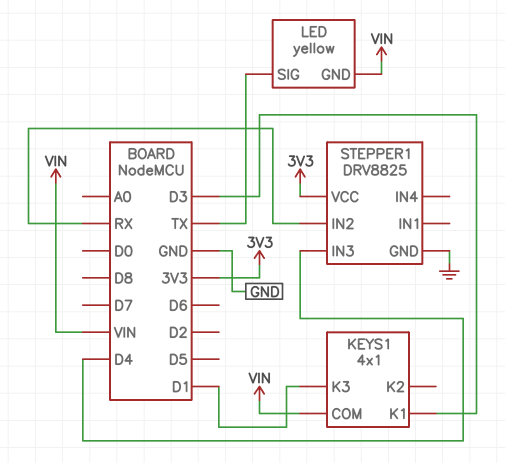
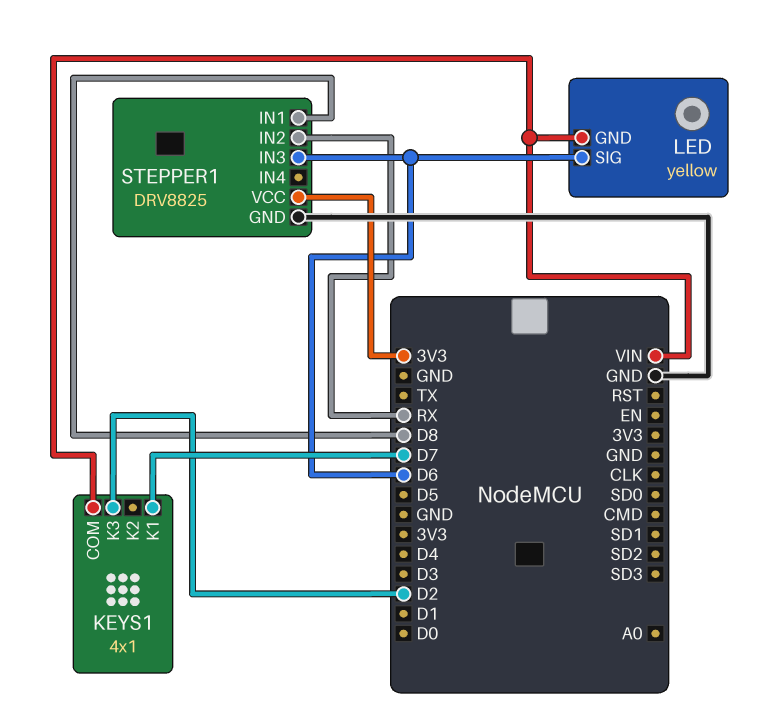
KEYS1 pin K1: D3 -> D7
KEYS1 pin K3: D1 -> D2
LED pin SIG: TX -> D6
STEPPER1 pin IN1: none -> D8
STEPPER1 pin IN3: D4 -> D6

